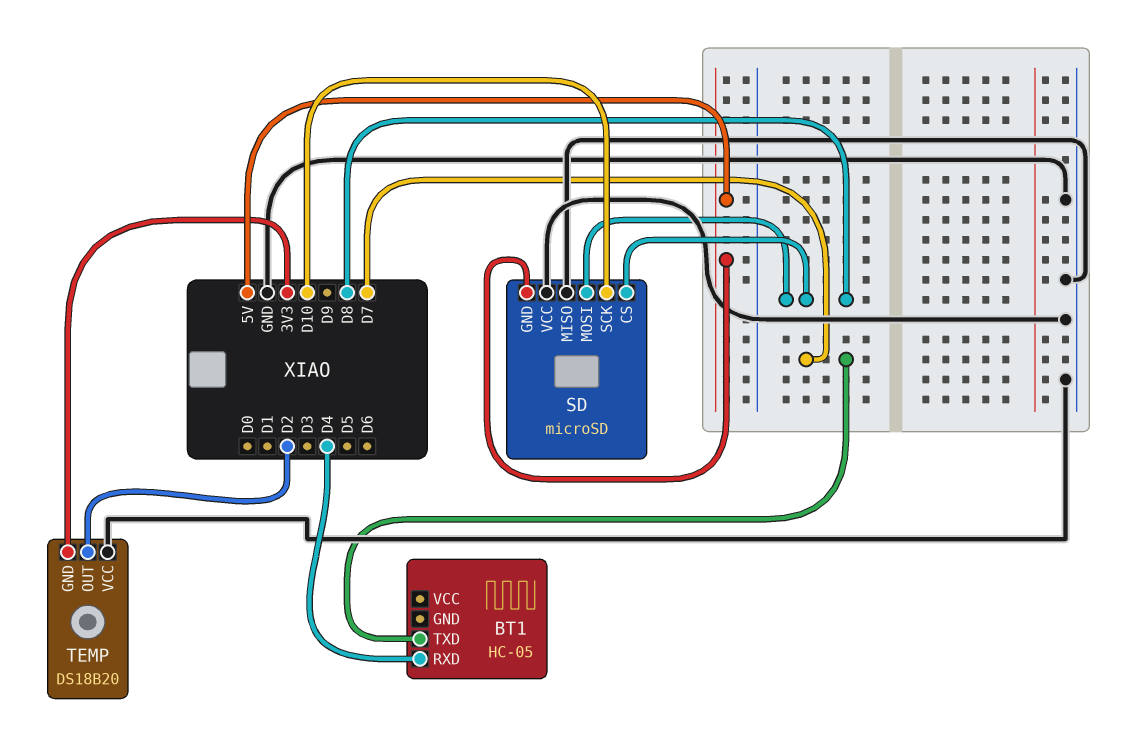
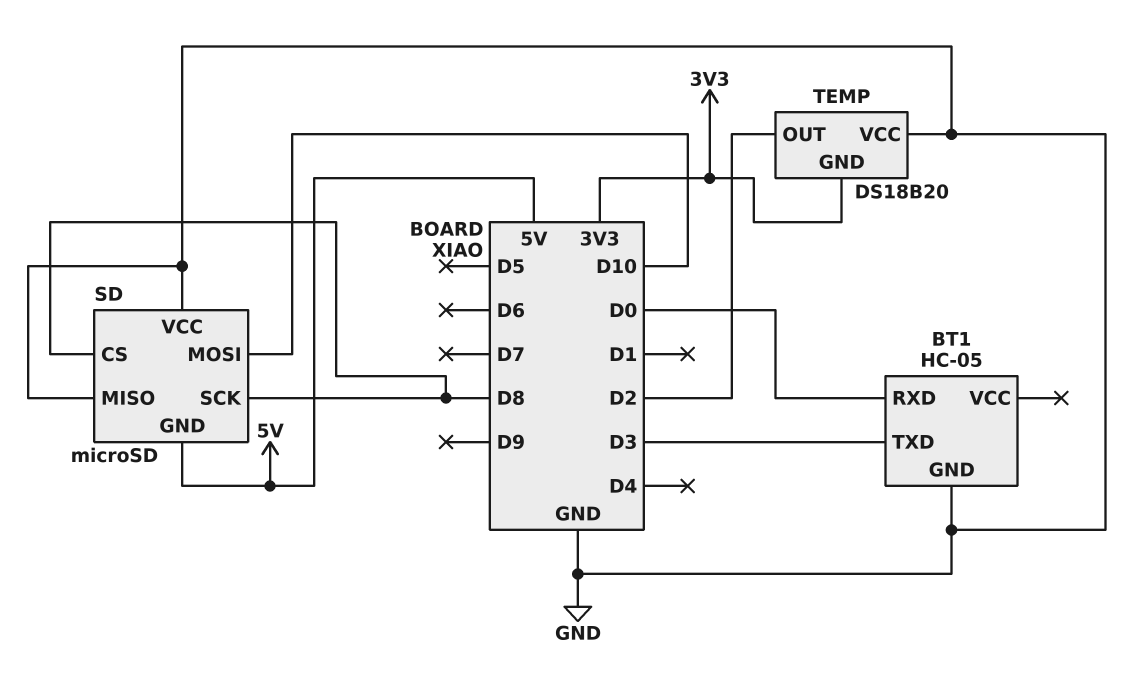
BT1 pin GND: none -> GND
BT1 pin RXD: D4 -> D0
BT1 pin TXD: D7 -> D3
SD pin MOSI: D8 -> D10
SD pin SCK: D10 -> D8

